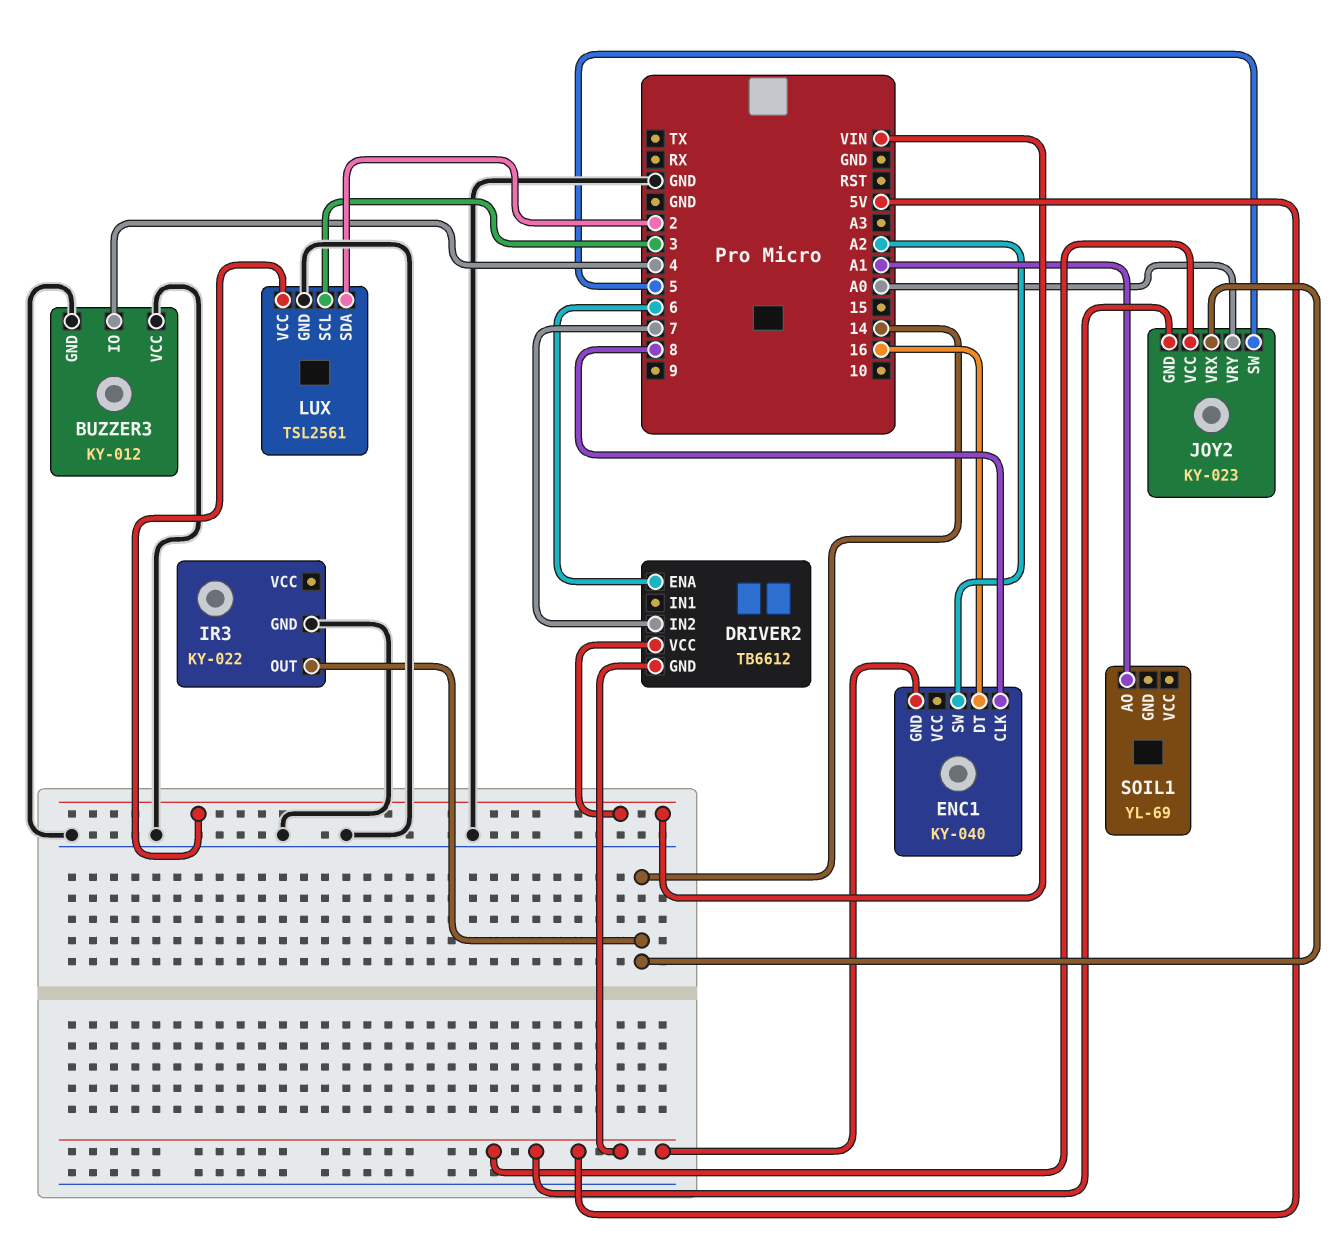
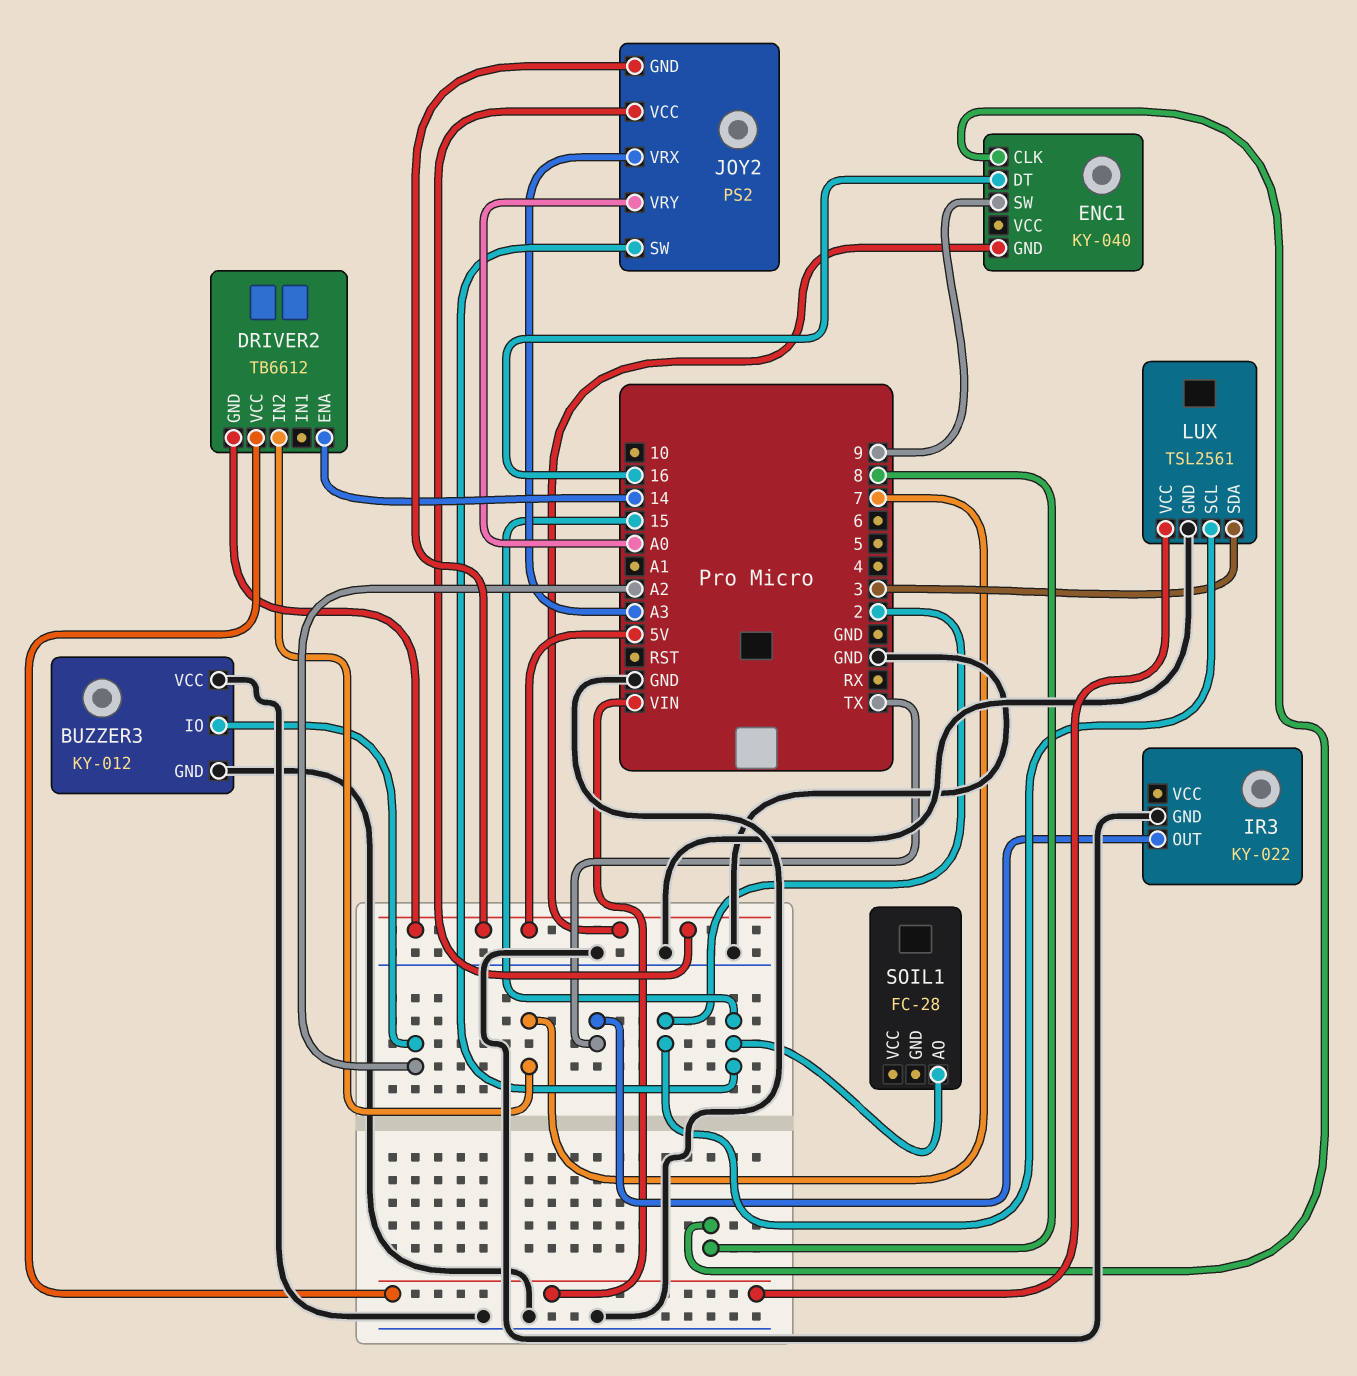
BUZZER3 pin IO: 4 -> A2
DRIVER2 pin ENA: 6 -> 14
ENC1 pin SW: A2 -> 9
IR3 pin OUT: 14 -> TX
JOY2: KY-023 -> PS2
JOY2 pin SW: 5 -> 15
JOY2 pin VRX: 14 -> A3
LUX pin SCL: 3 -> 2
LUX pin SDA: 2 -> 3
SOIL1: YL-69 -> FC-28
SOIL1 pin AO: A1 -> 15

